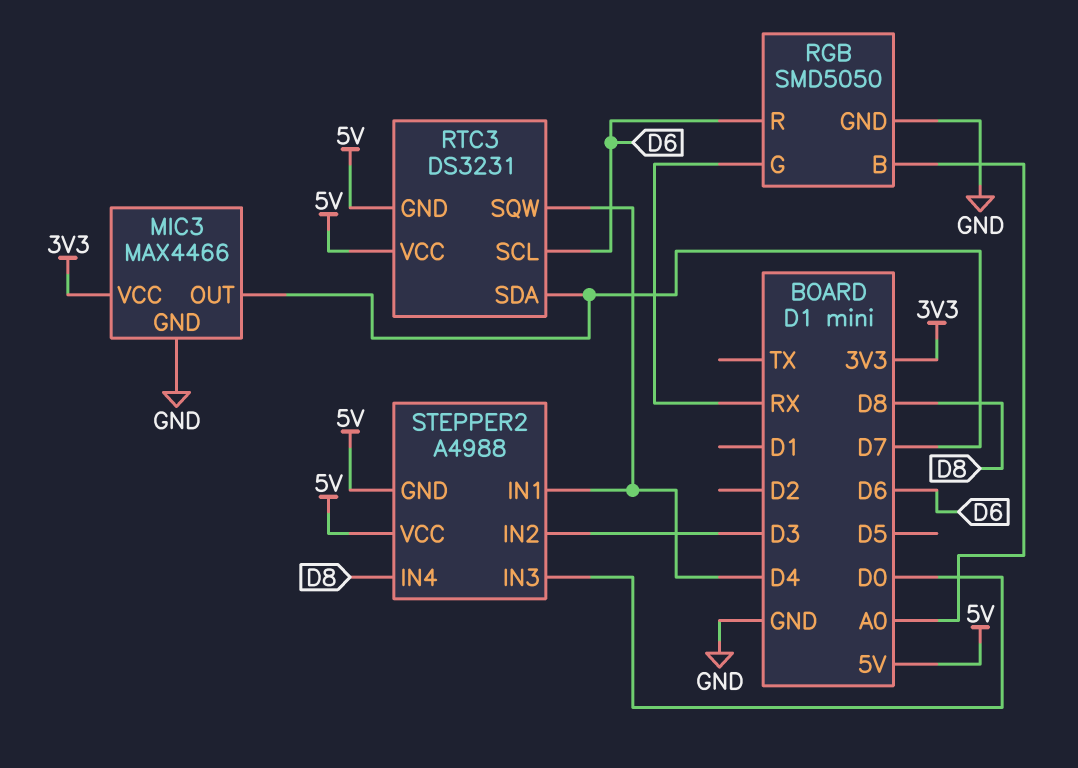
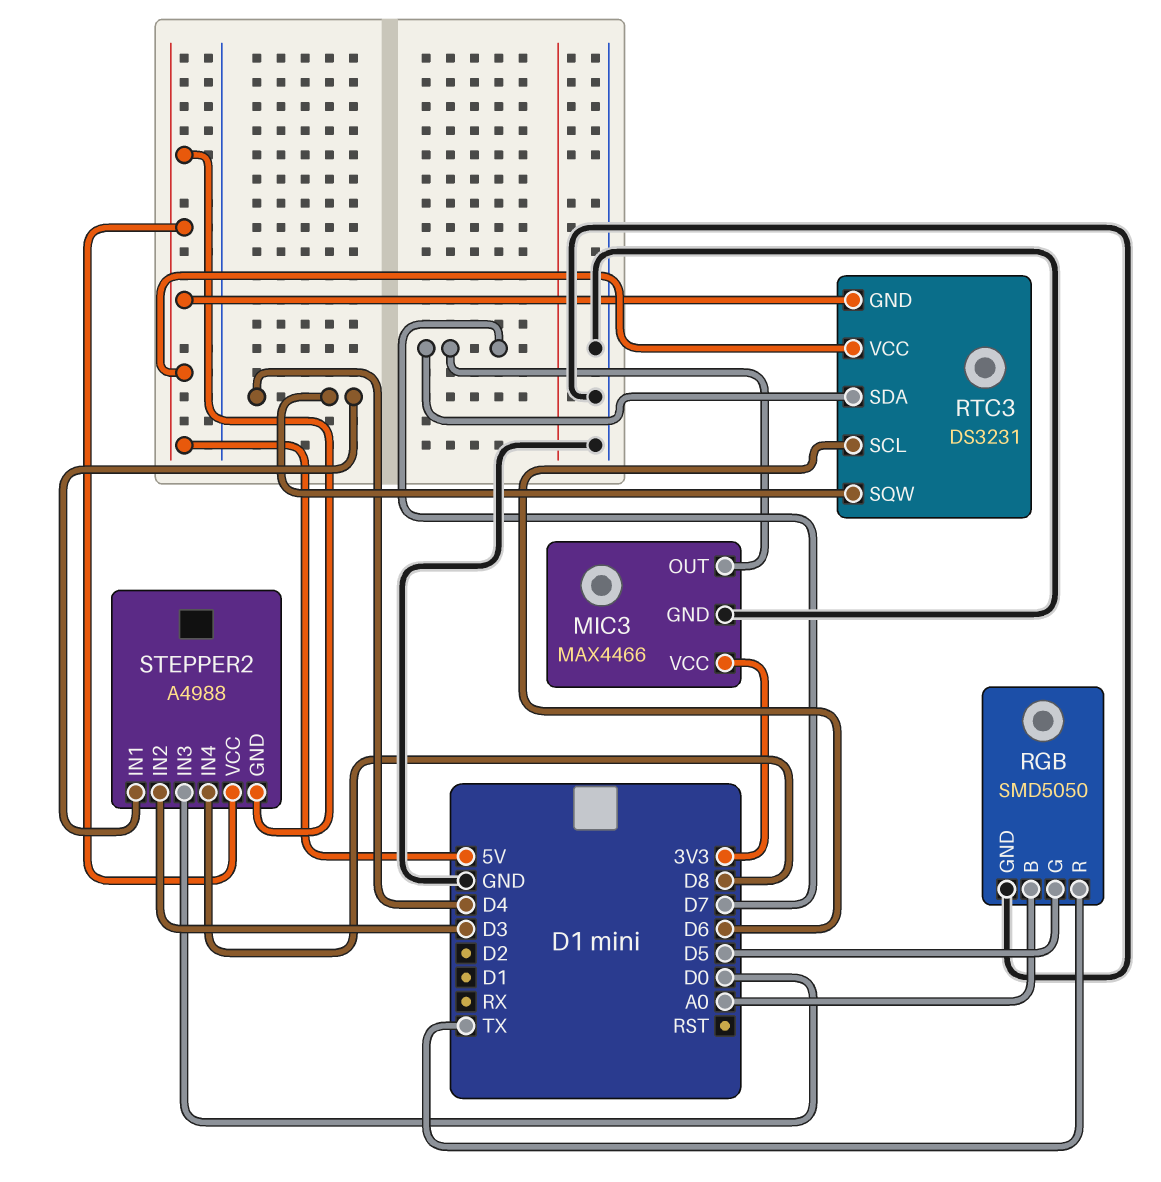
RGB pin G: RX -> D5
RGB pin R: D6 -> TX

